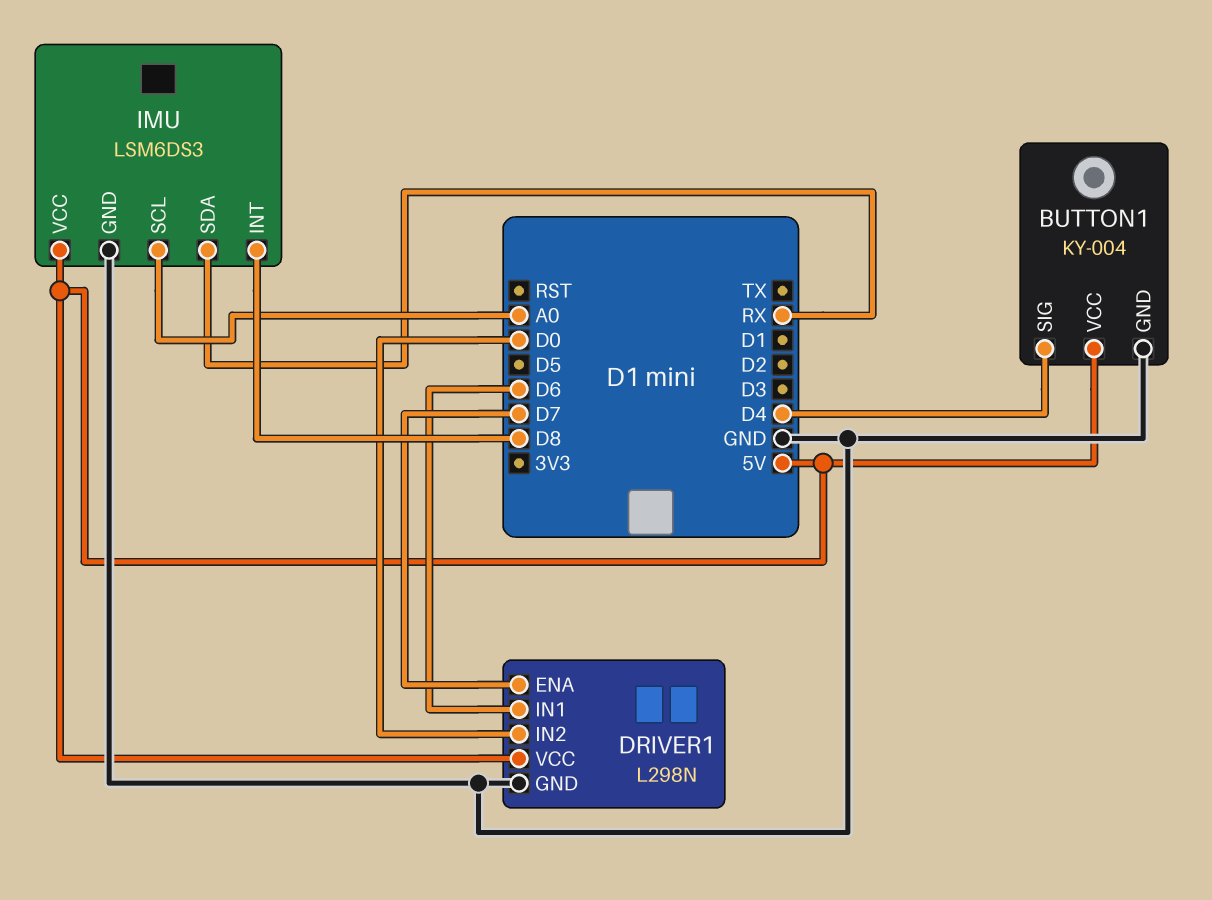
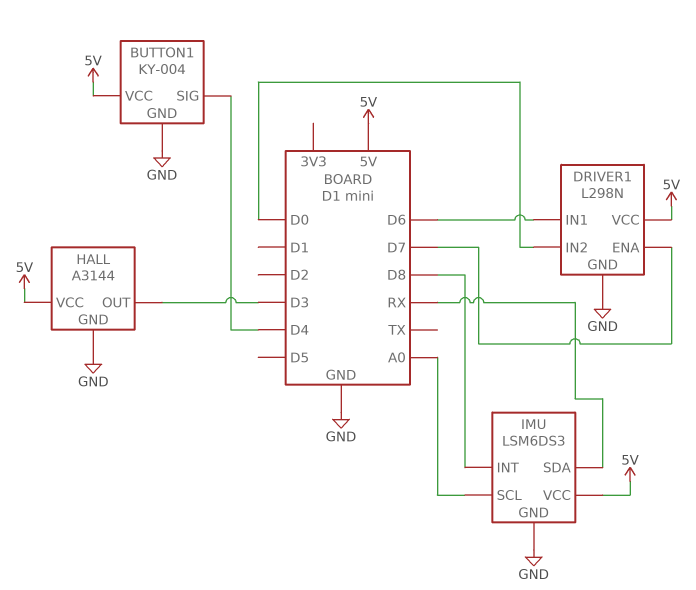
HALL: none -> A3144
HALL pin GND: none -> GND
HALL pin OUT: none -> D3
HALL pin VCC: none -> 5V

